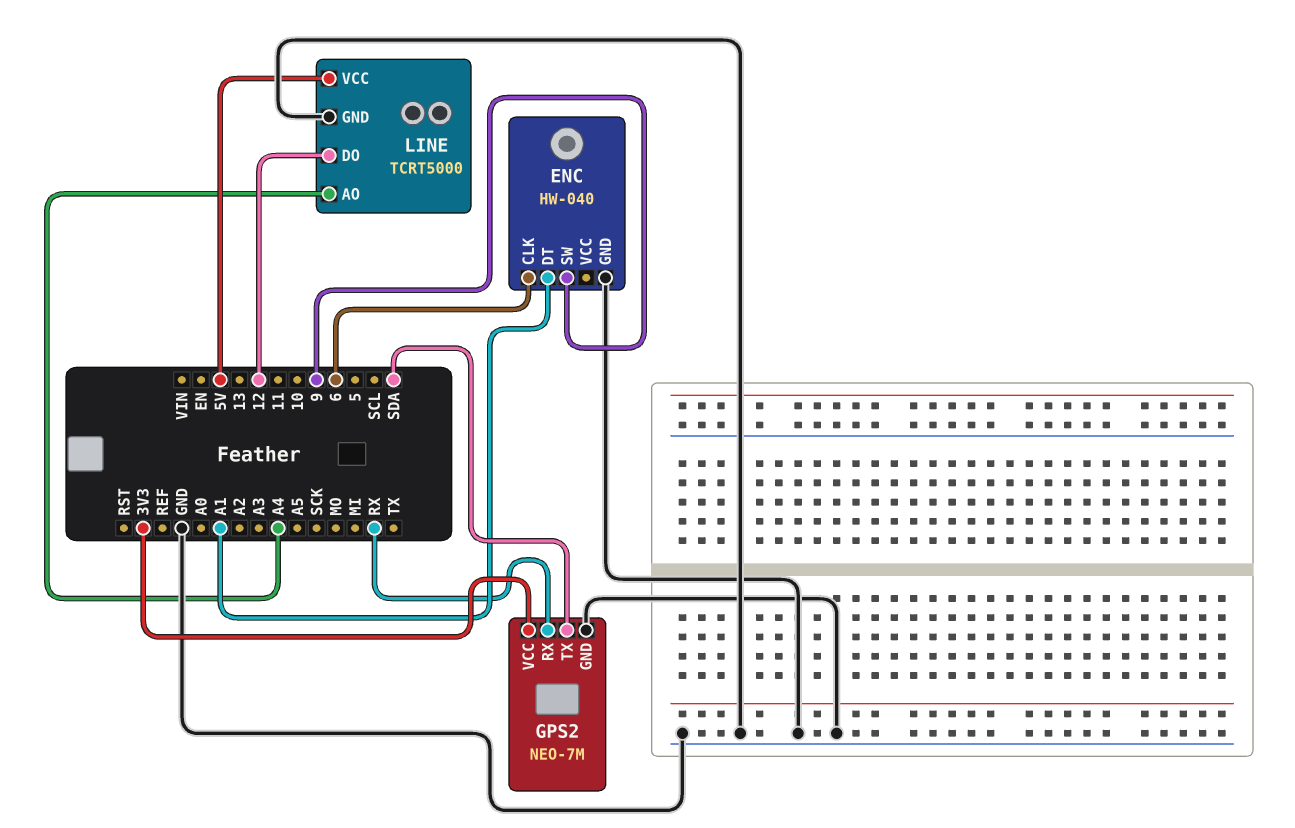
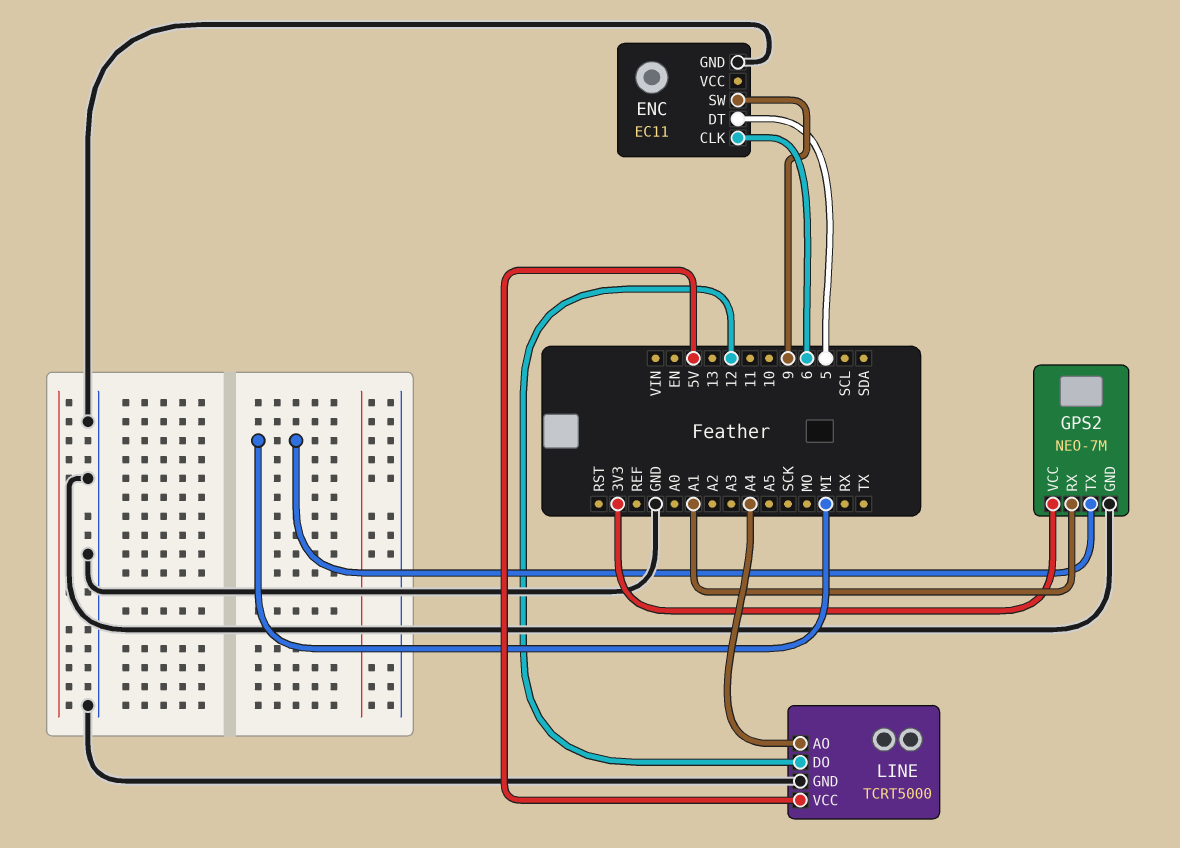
ENC: HW-040 -> EC11
ENC pin DT: A1 -> 5
GPS2 pin RX: RX -> A1
GPS2 pin TX: SDA -> MI

